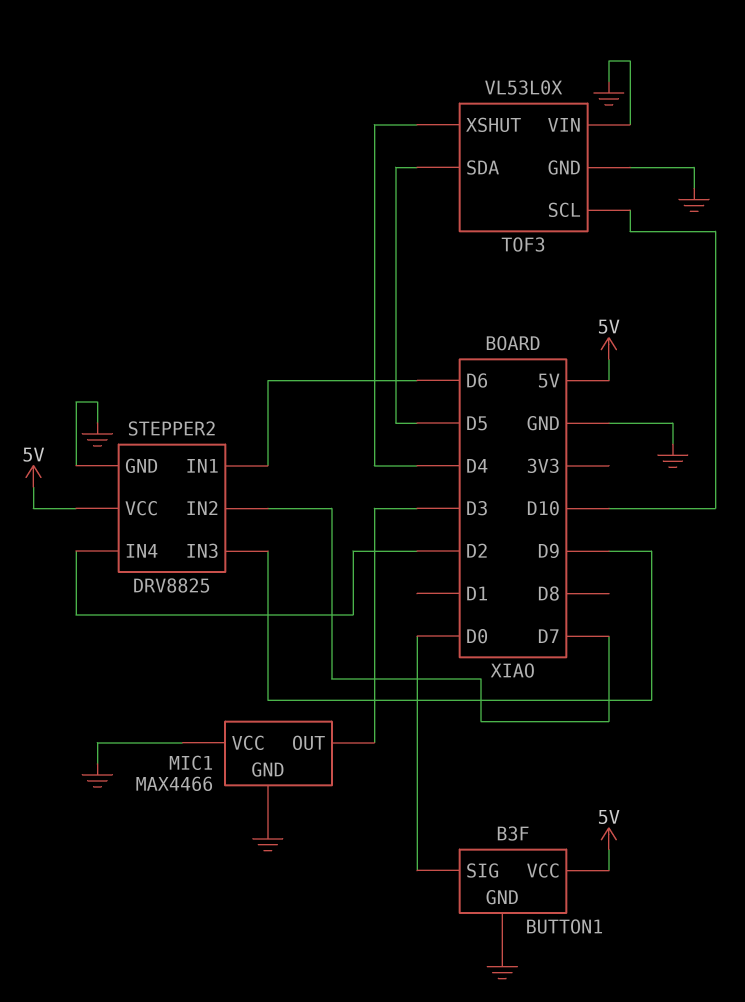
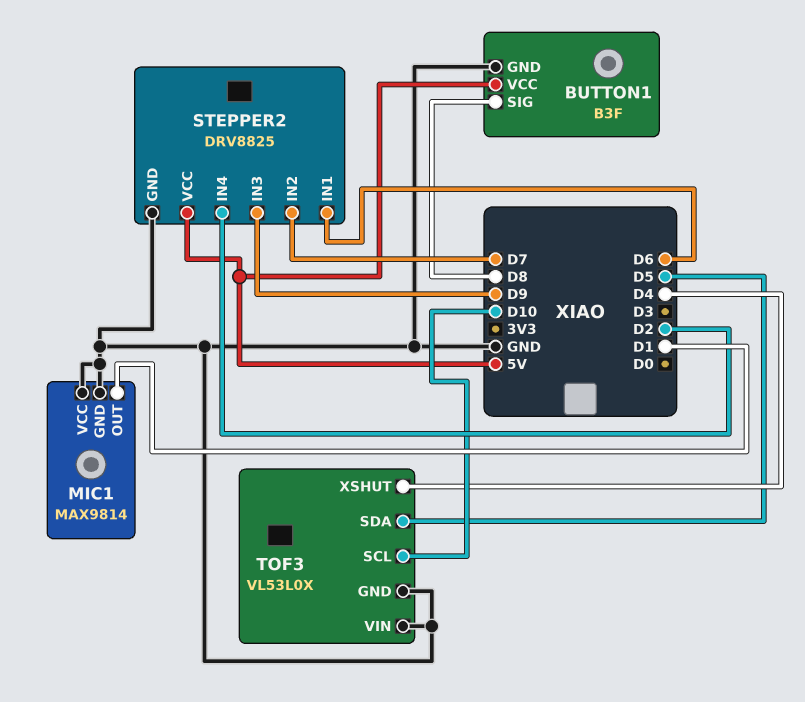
BUTTON1 pin SIG: D0 -> D8
MIC1: MAX4466 -> MAX9814
MIC1 pin OUT: D3 -> D1

